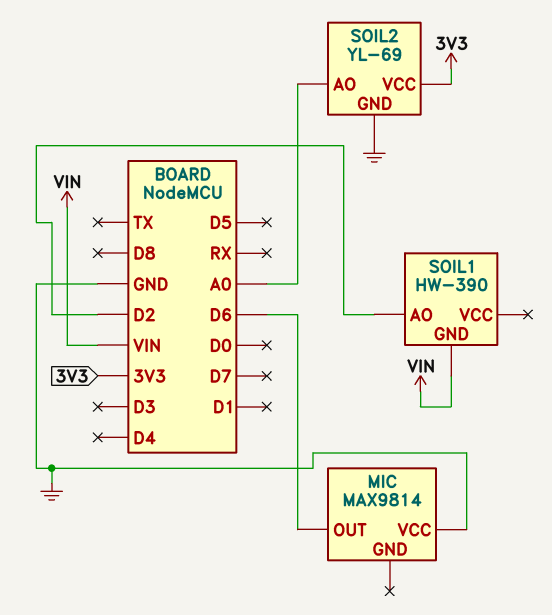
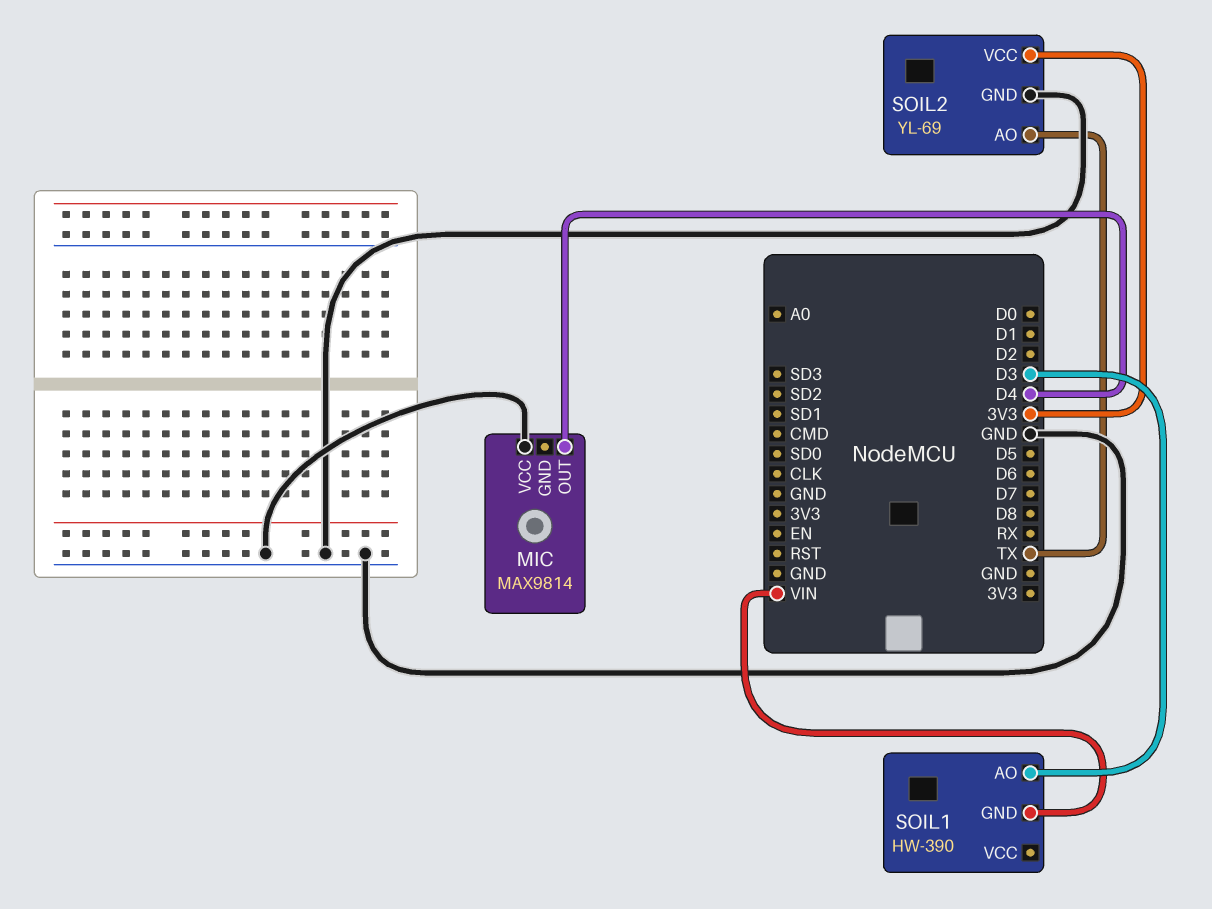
MIC pin OUT: D6 -> D4
SOIL1 pin AO: D2 -> D3
SOIL2 pin AO: A0 -> TX

